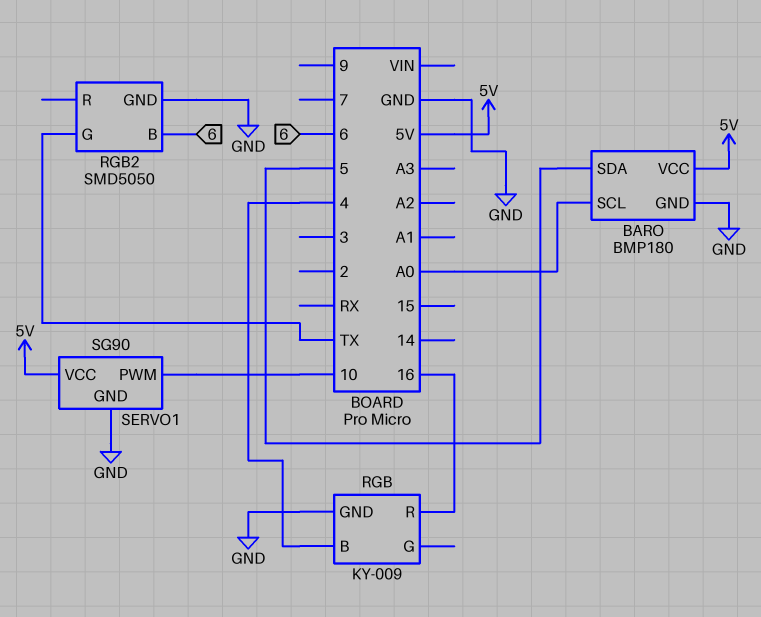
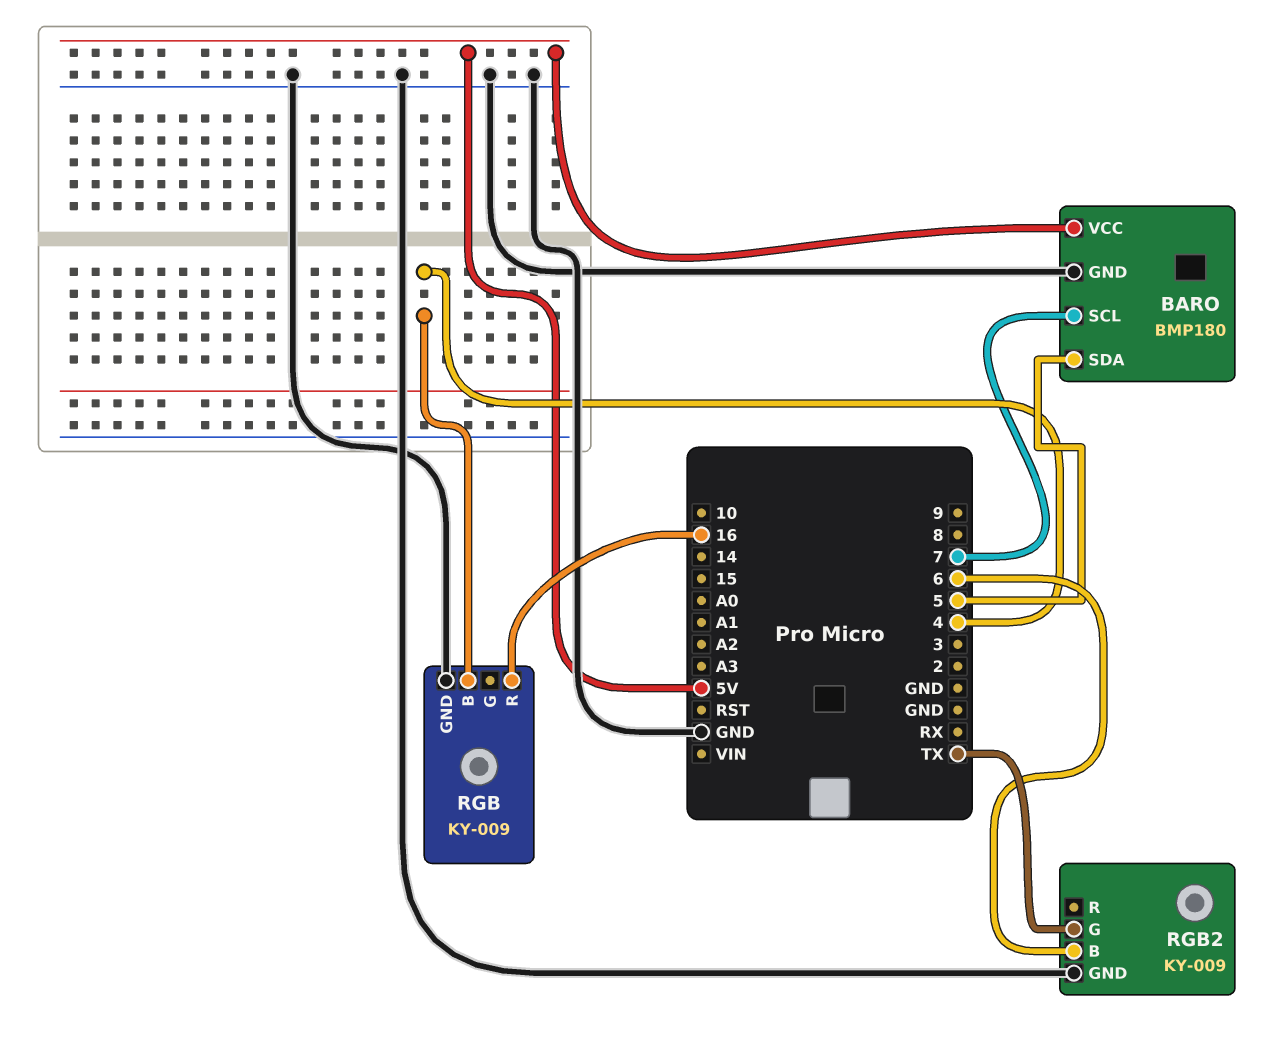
BARO pin SCL: A0 -> 7
RGB2: SMD5050 -> KY-009
SERVO1: SG90 -> none
SERVO1 pin GND: GND -> none
SERVO1 pin PWM: 10 -> none
SERVO1 pin VCC: 5V -> none

